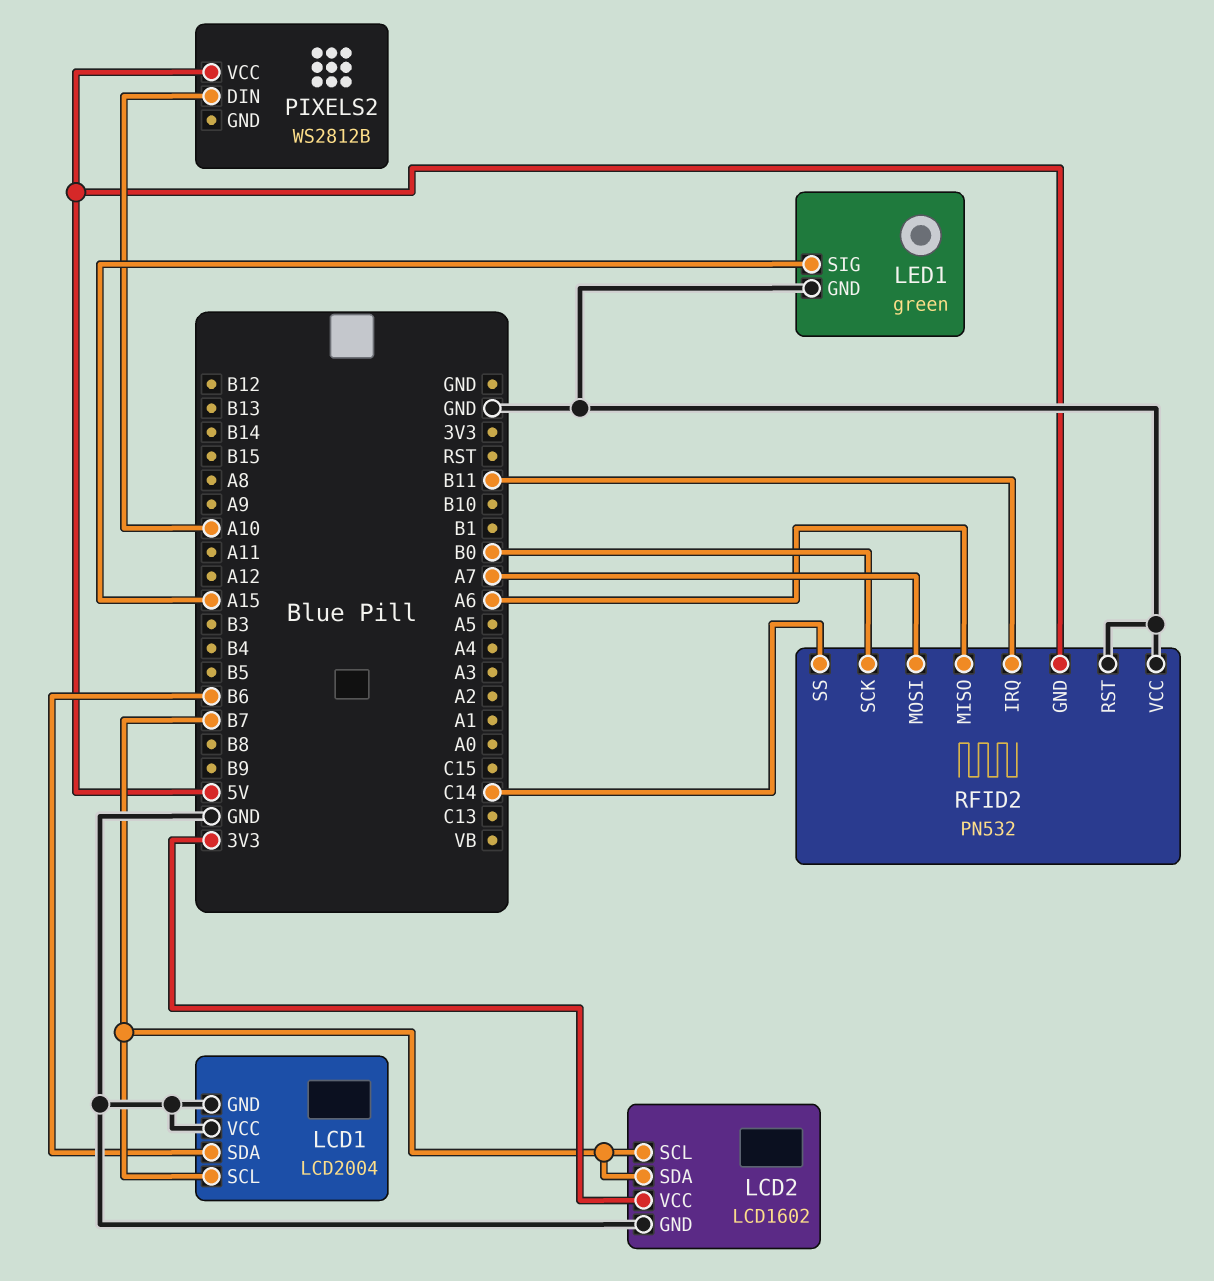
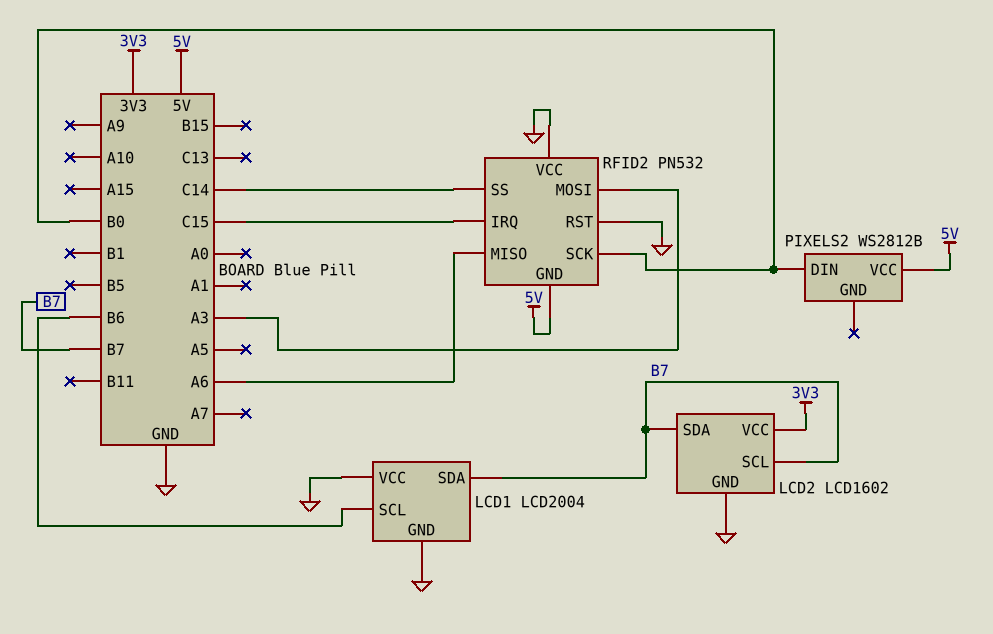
LCD1 pin SCL: B7 -> B6
LCD1 pin SDA: B6 -> B7
LED1: green -> none
LED1 pin GND: GND -> none
LED1 pin SIG: A15 -> none
PIXELS2 pin DIN: A10 -> B0
RFID2 pin IRQ: B11 -> C15
RFID2 pin MOSI: A7 -> A3

